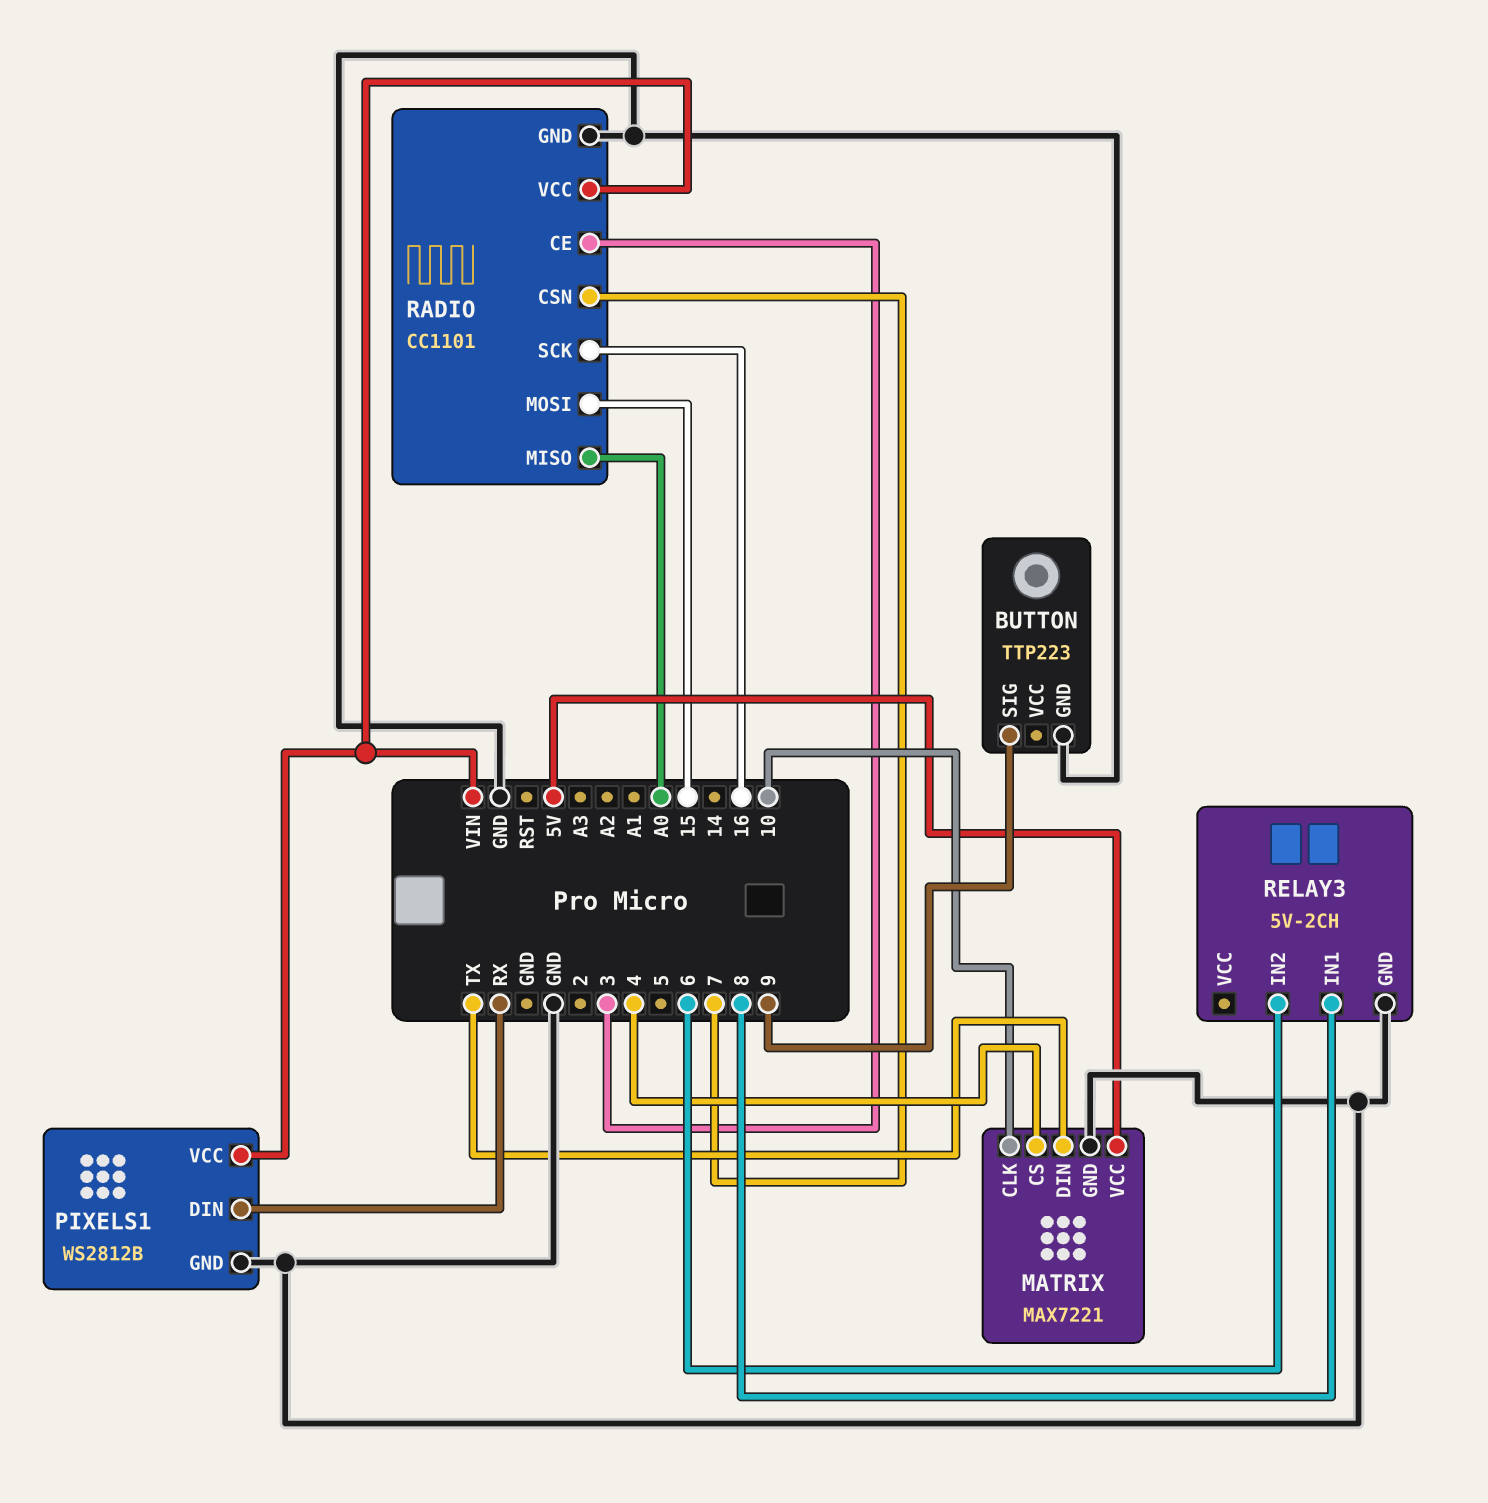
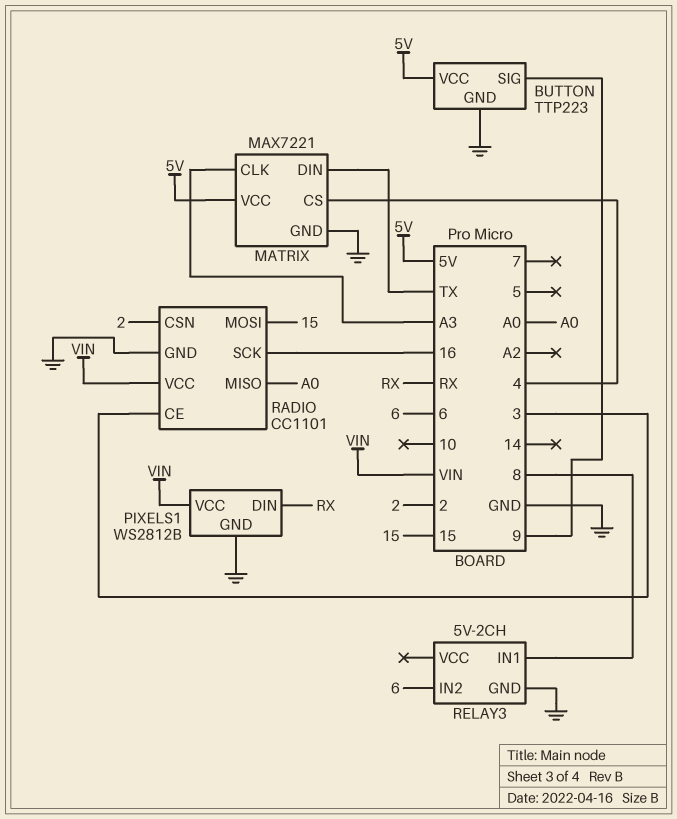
BUTTON pin VCC: none -> 5V
MATRIX pin CLK: 10 -> A3
RADIO pin CSN: 7 -> 2

